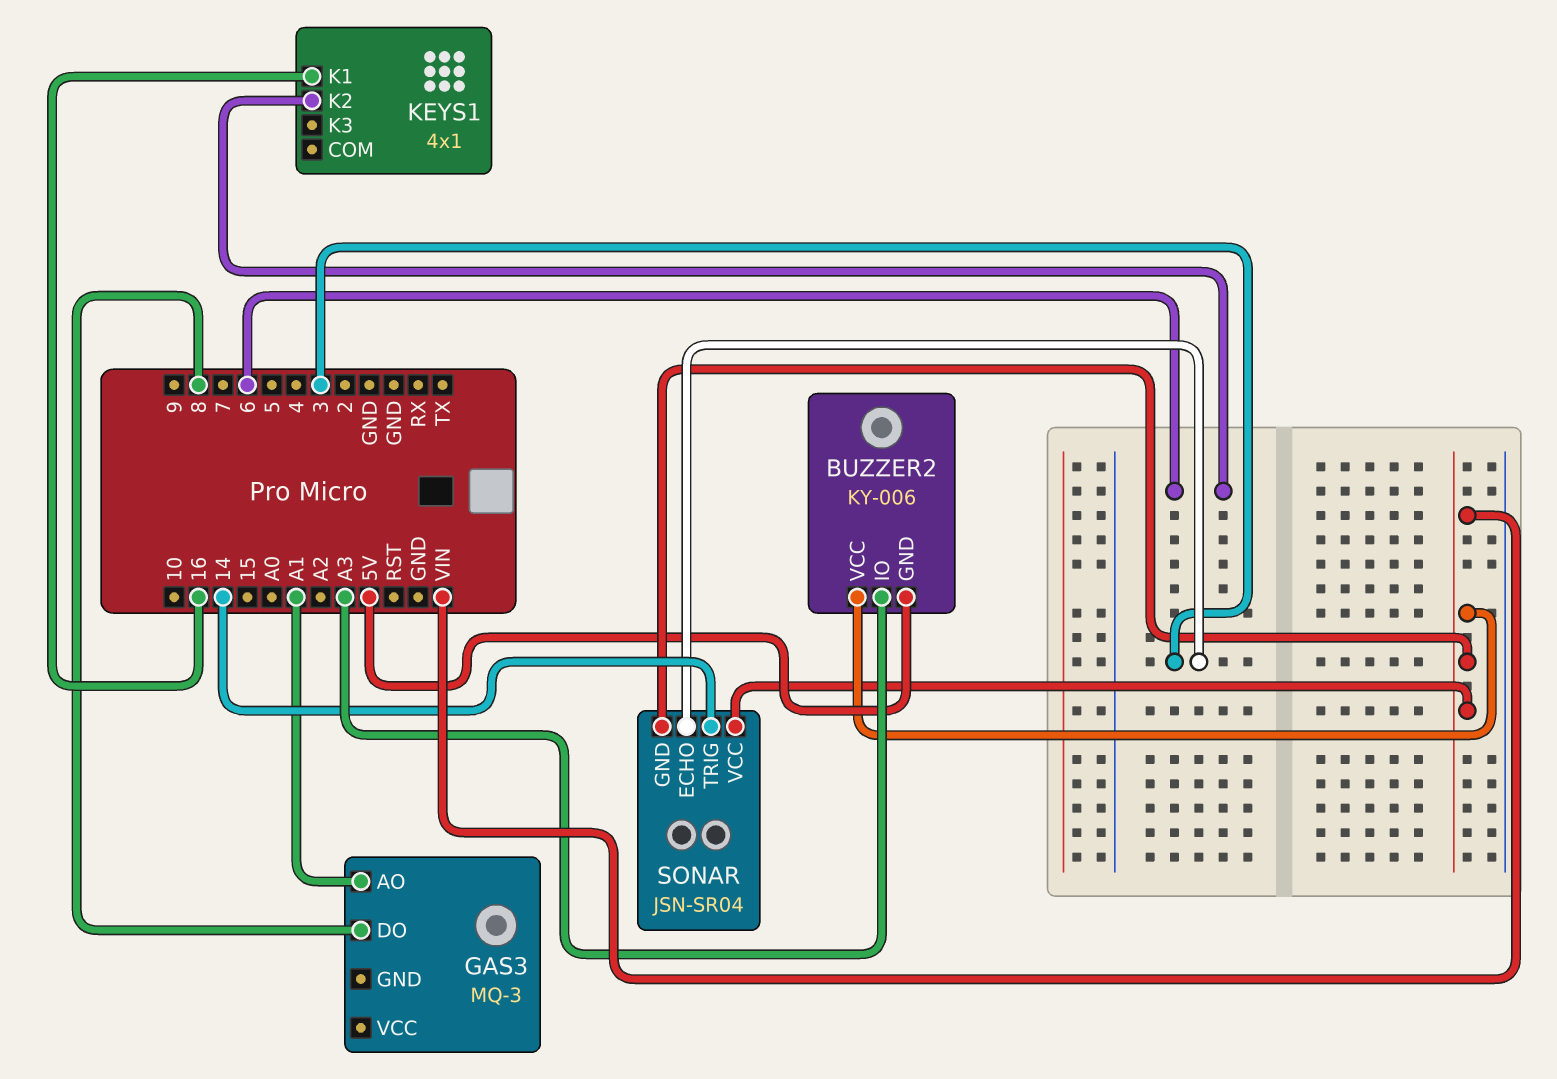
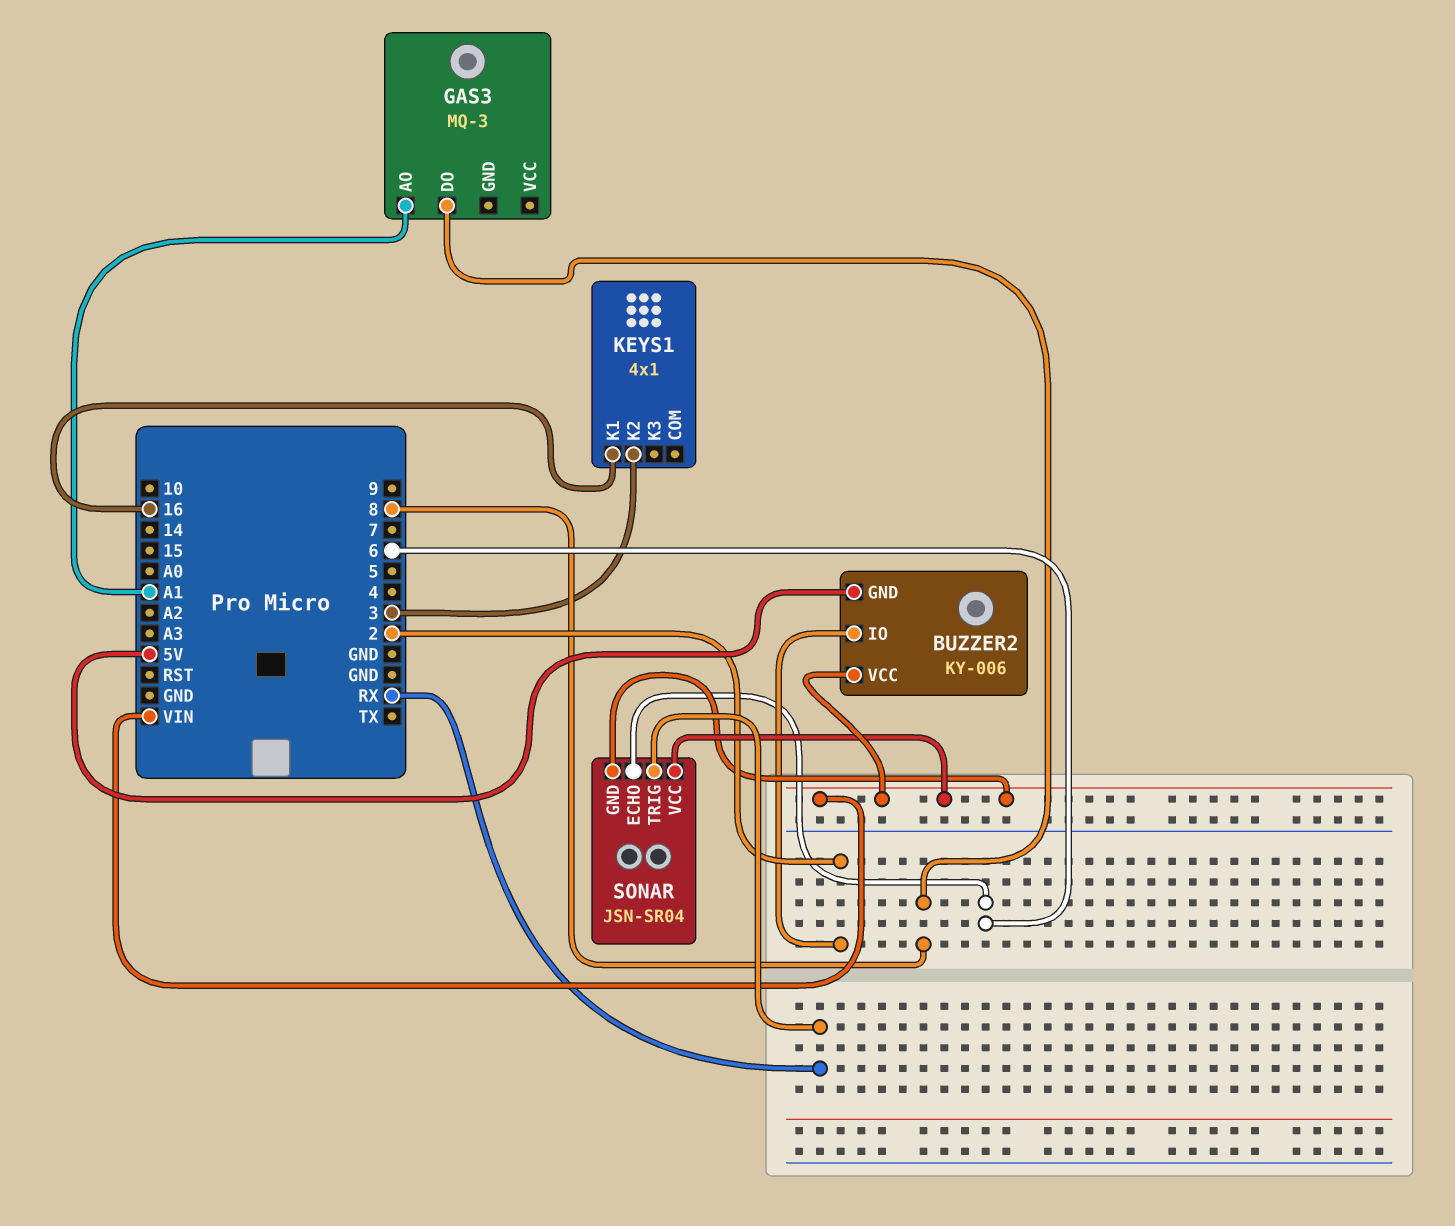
BUZZER2 pin IO: A3 -> 2
KEYS1 pin K2: 6 -> 3
SONAR pin ECHO: 3 -> 6
SONAR pin TRIG: 14 -> RX

